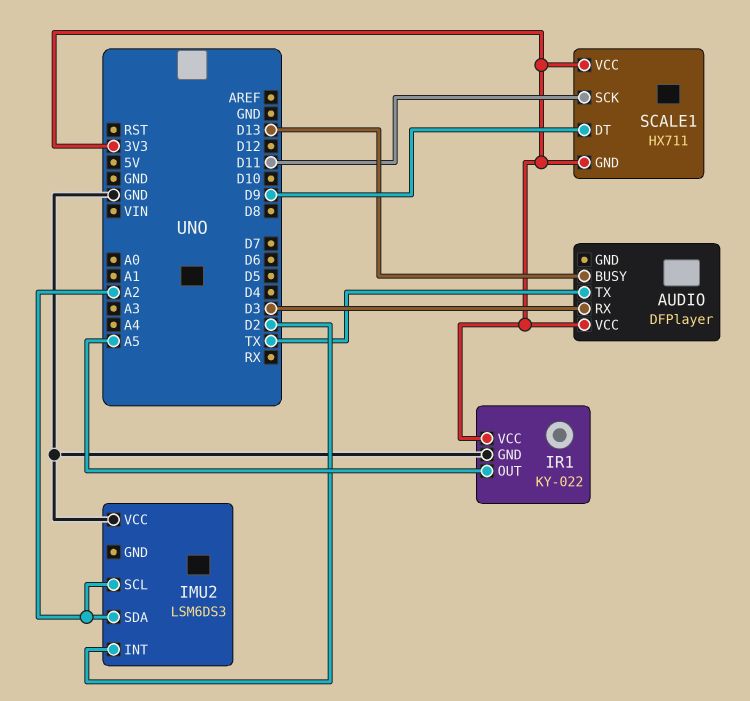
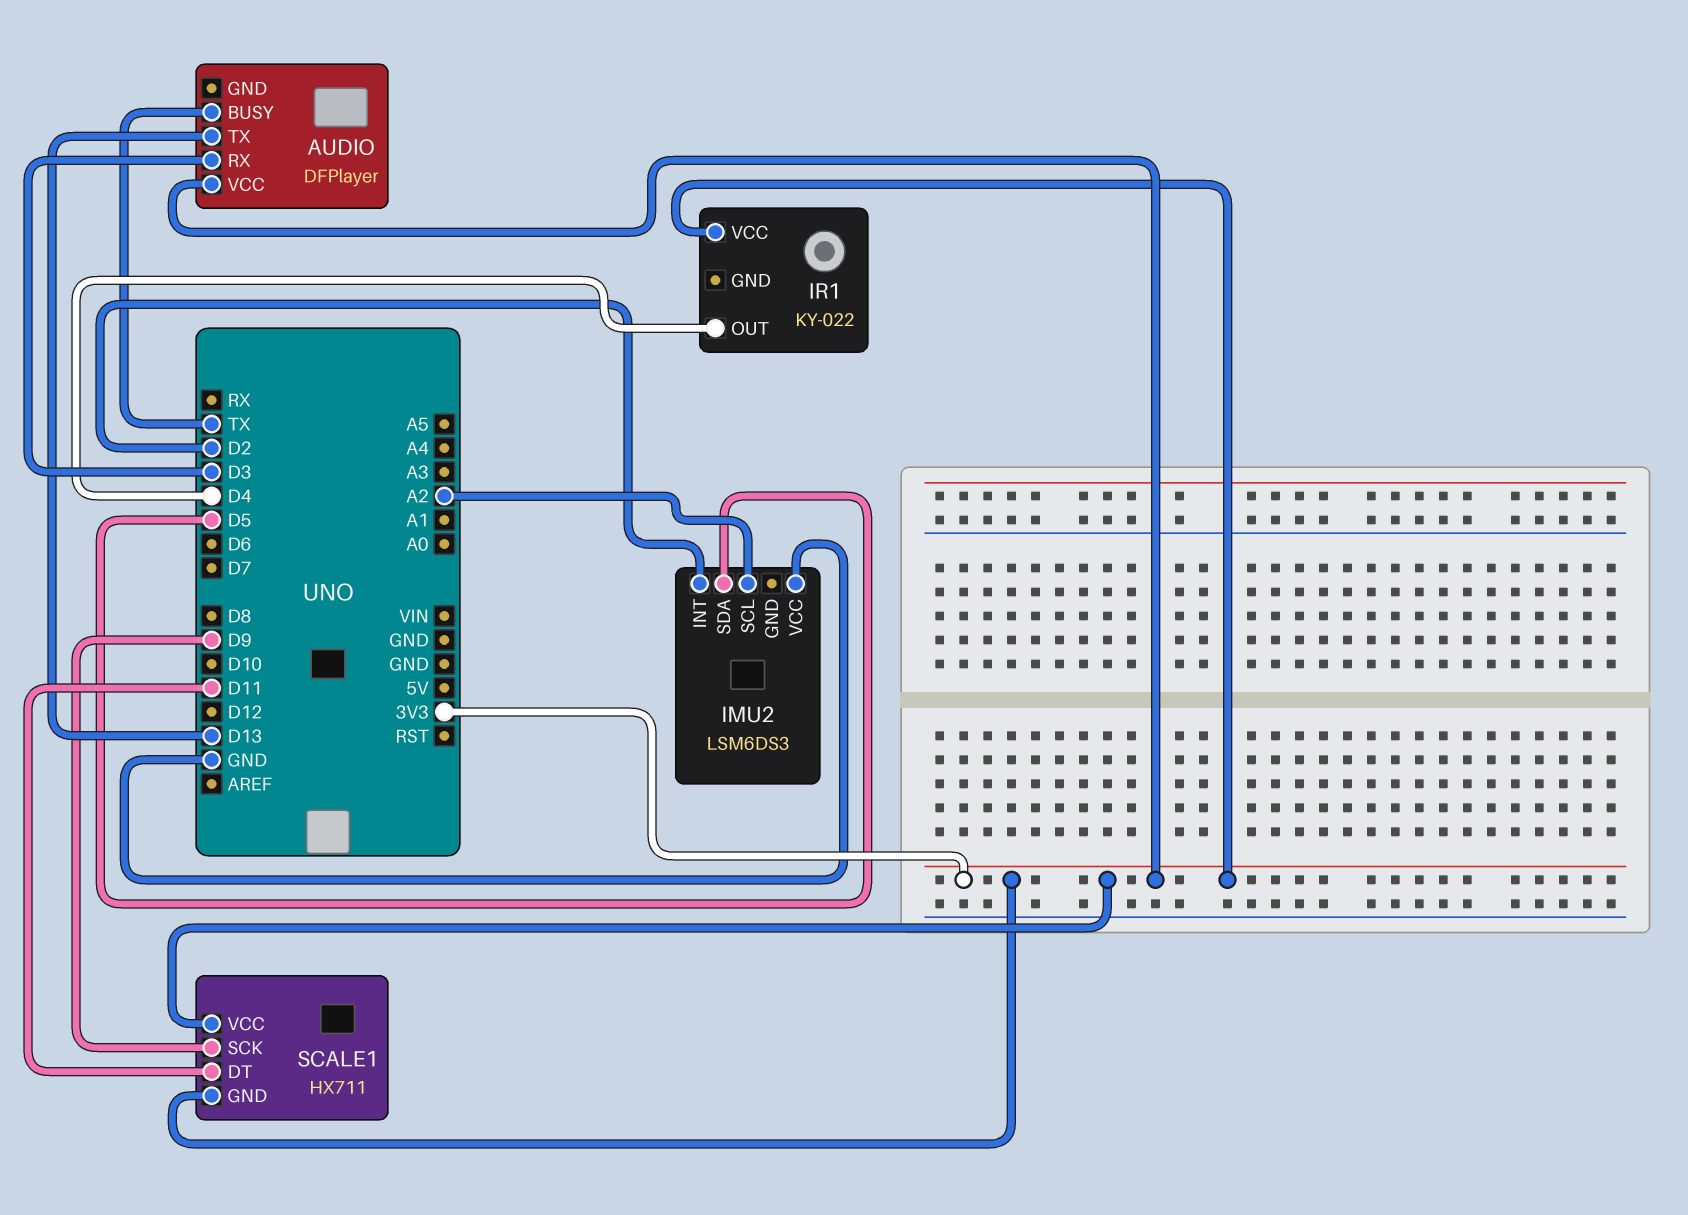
AUDIO pin BUSY: D13 -> TX
AUDIO pin TX: TX -> D13
IMU2 pin SDA: A2 -> D5
IR1 pin GND: GND -> none
IR1 pin OUT: A5 -> D4
SCALE1 pin DT: D9 -> D11
SCALE1 pin SCK: D11 -> D9

